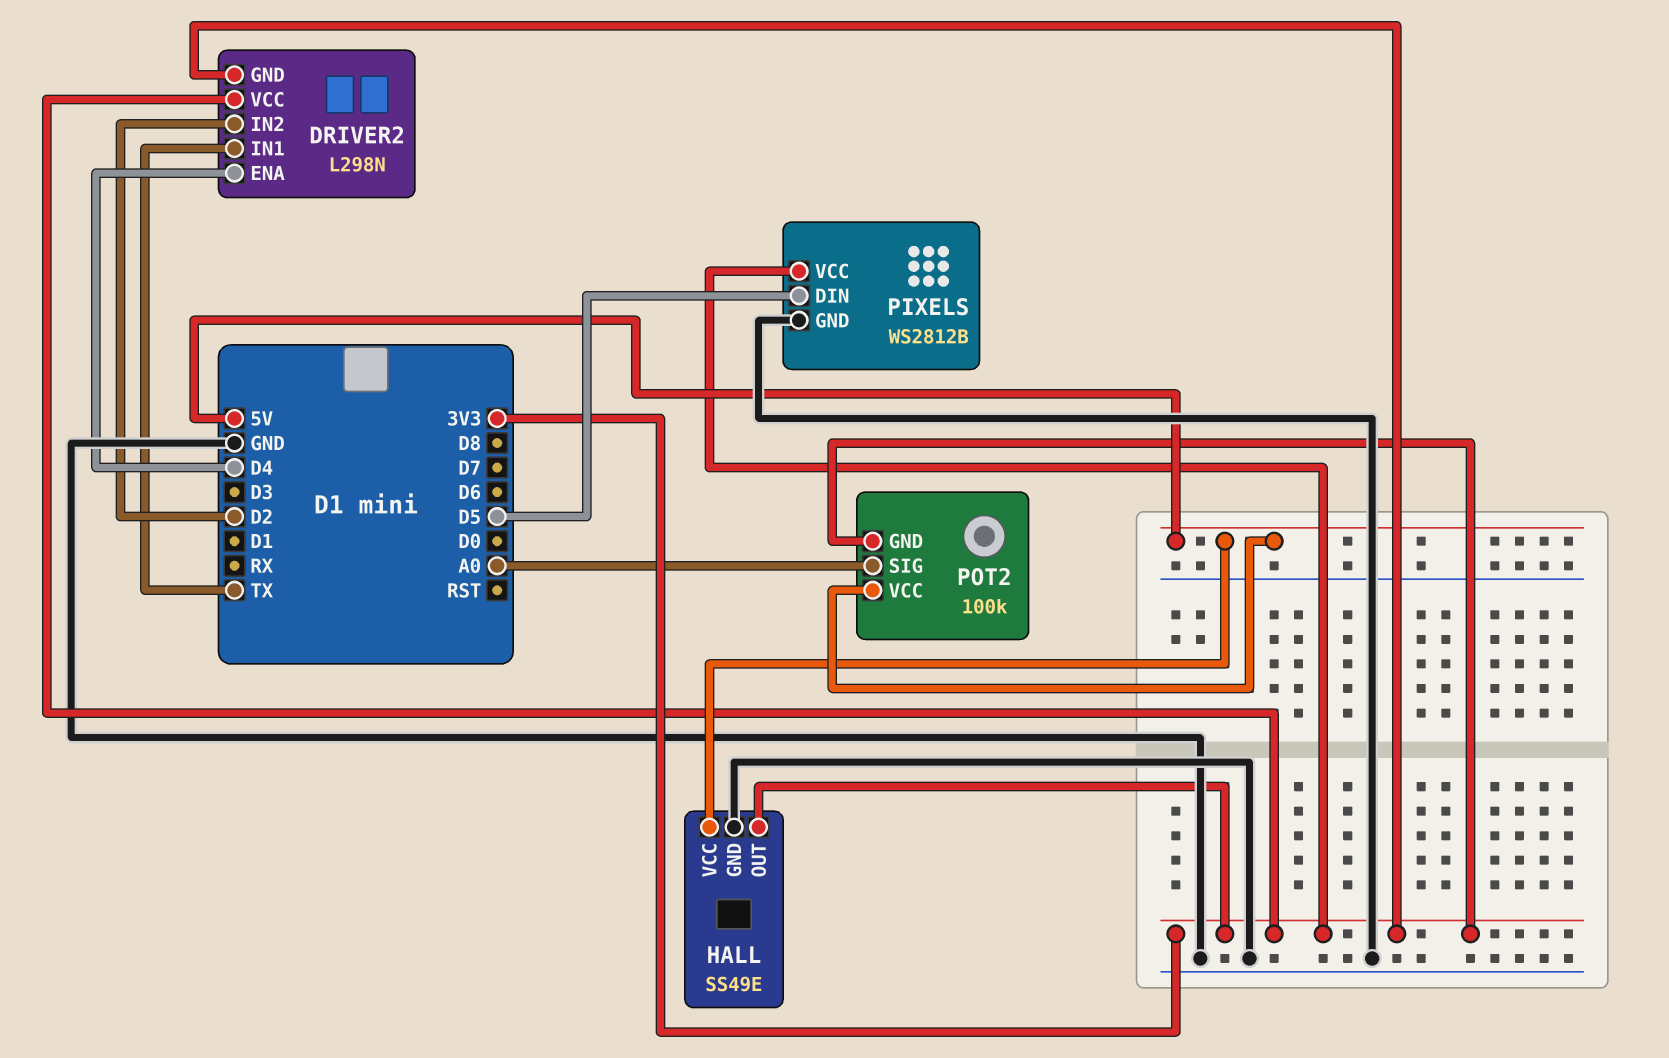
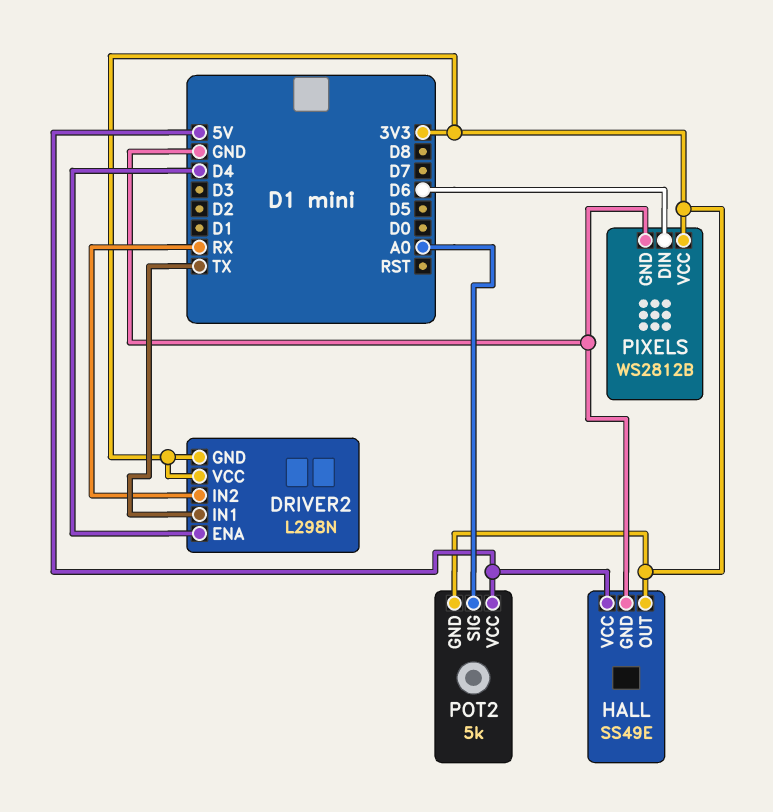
DRIVER2 pin IN2: D2 -> RX
PIXELS pin DIN: D5 -> D6
POT2: 100k -> 5k

